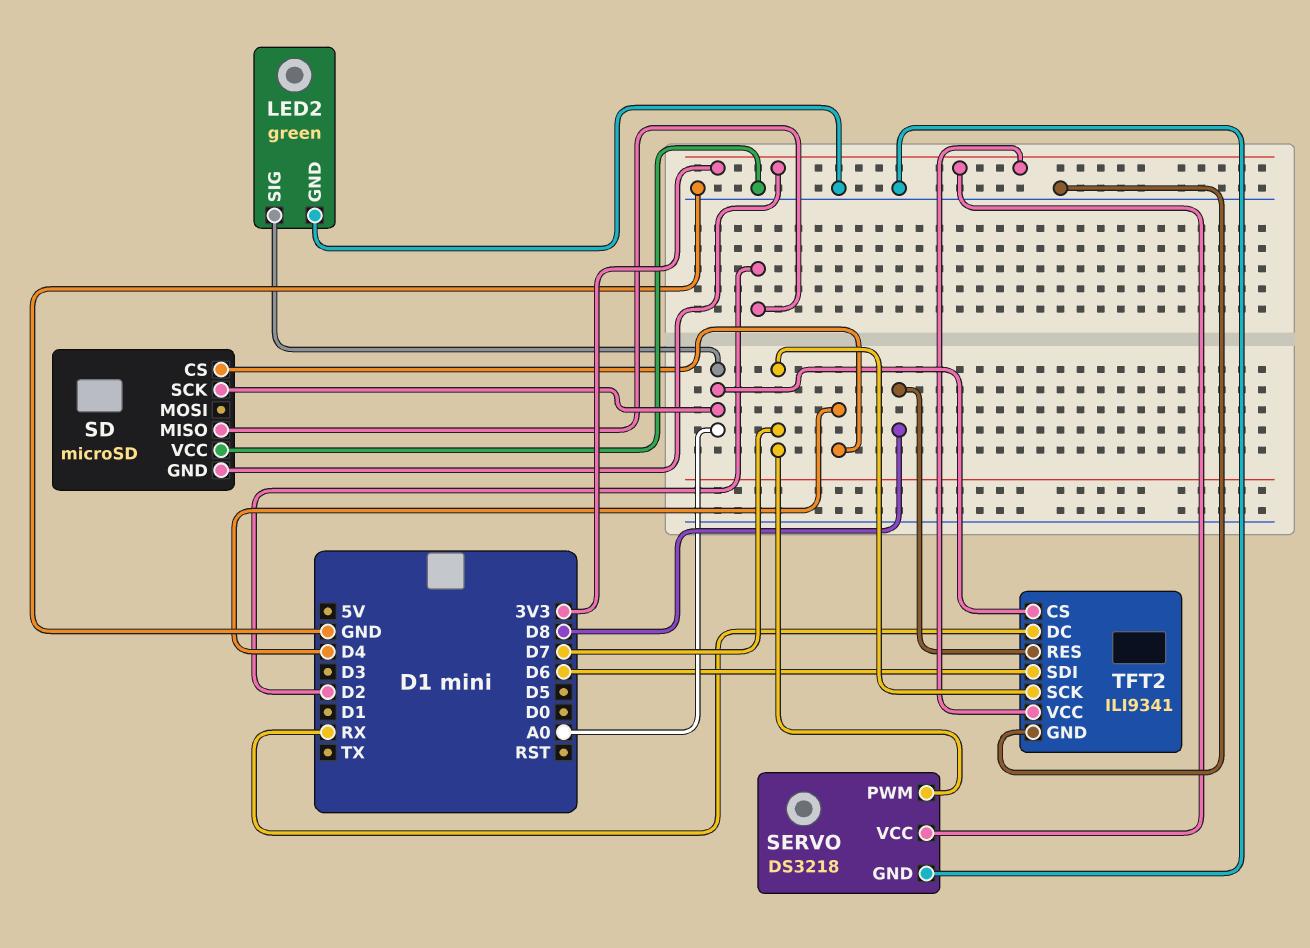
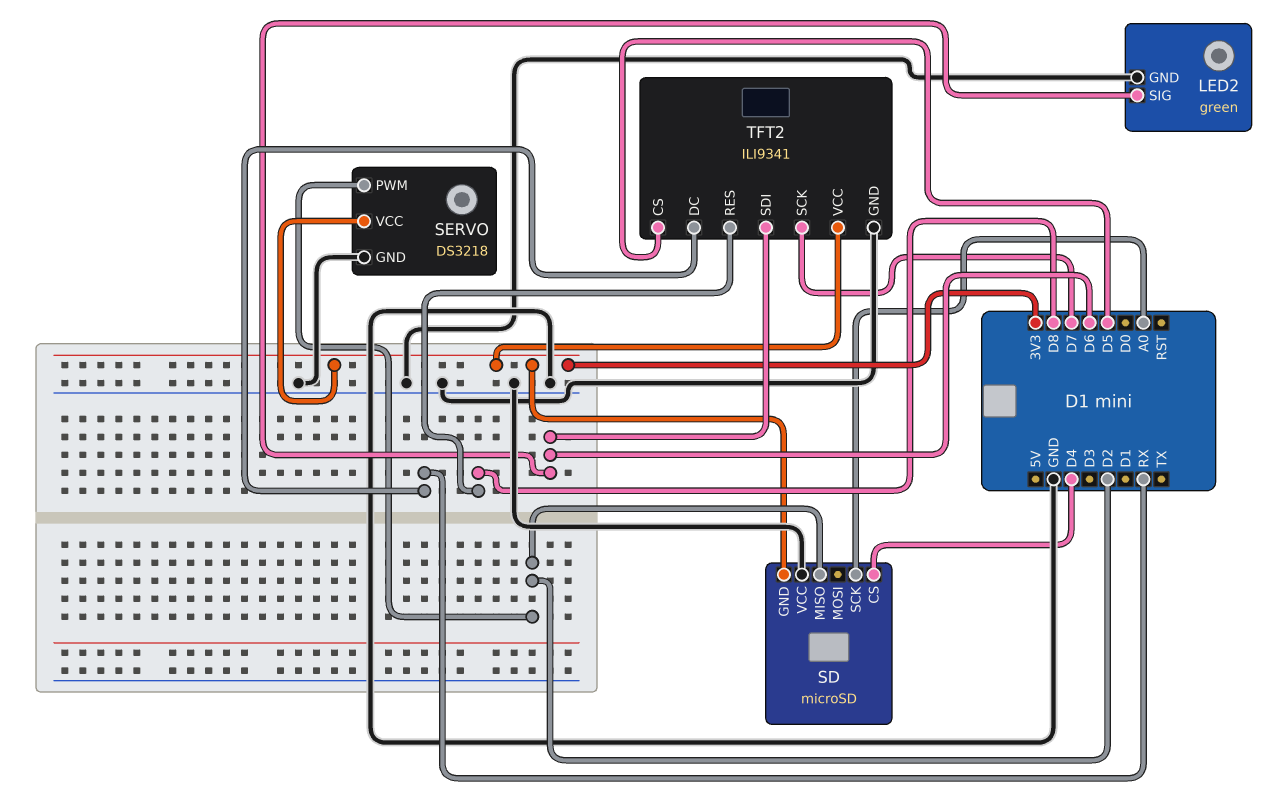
LED2 pin SIG: A0 -> D6
SERVO pin PWM: D7 -> D2
TFT2 pin CS: A0 -> D5

